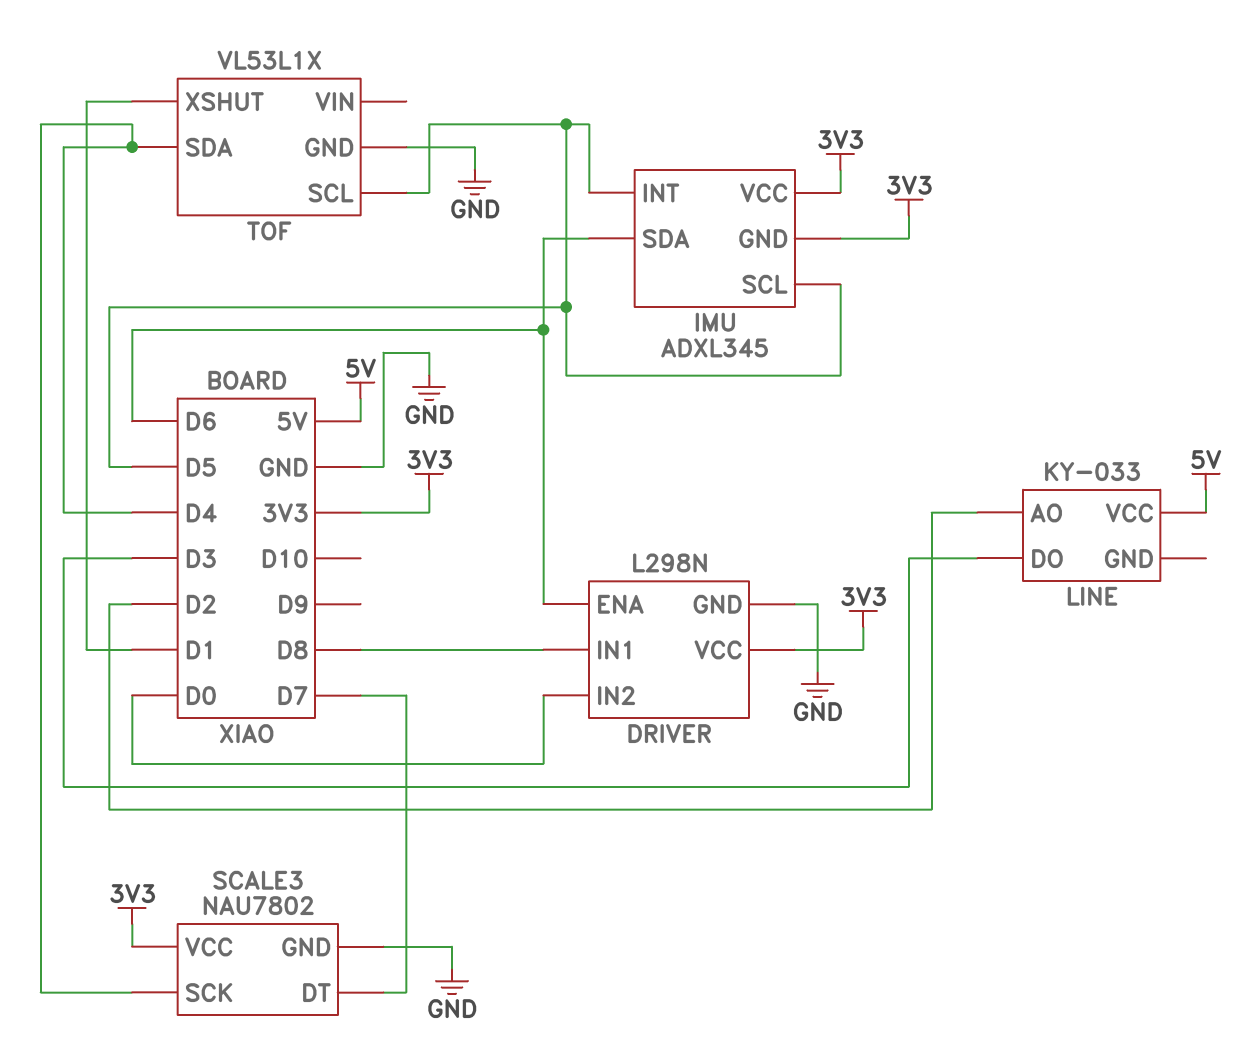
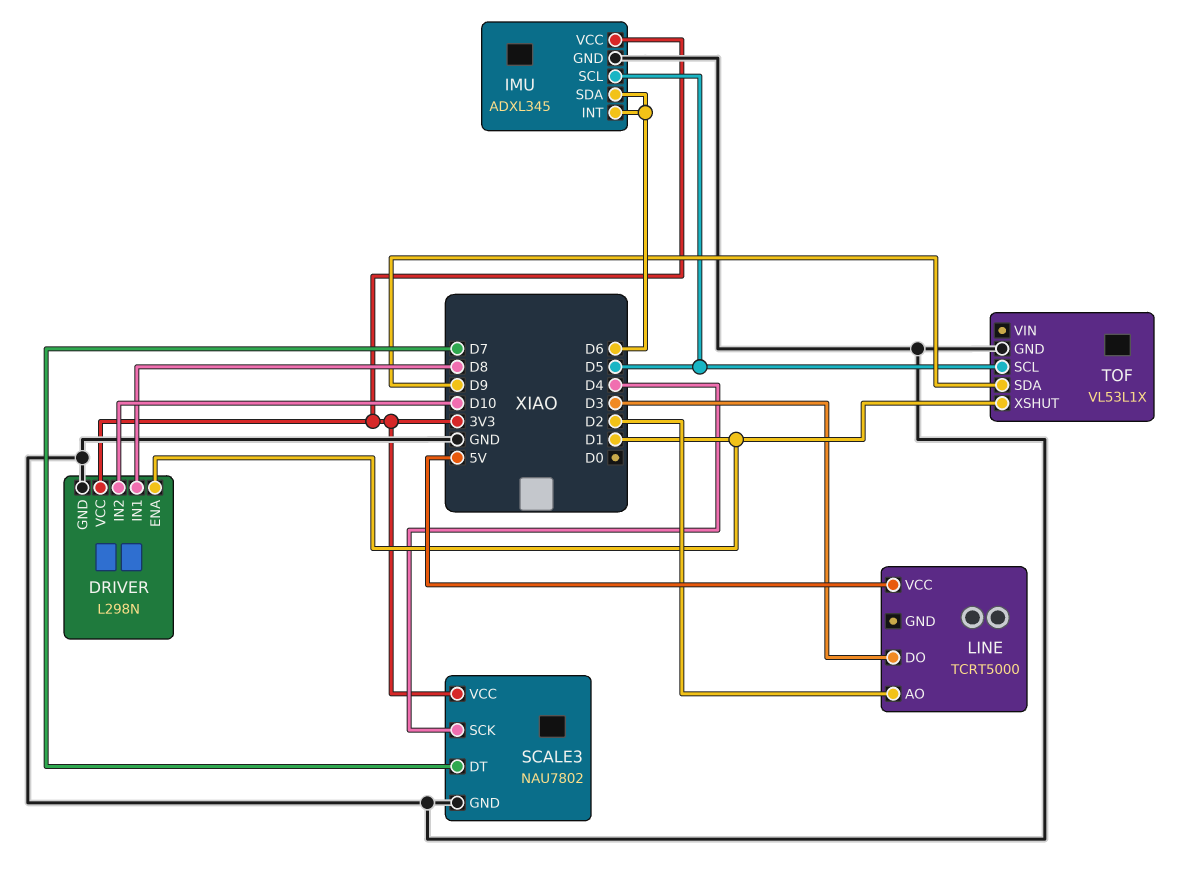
DRIVER pin ENA: D6 -> D1
DRIVER pin IN2: D0 -> D10
IMU pin GND: 3V3 -> GND
IMU pin INT: D5 -> D6
LINE: KY-033 -> TCRT5000
TOF pin SDA: D4 -> D9

